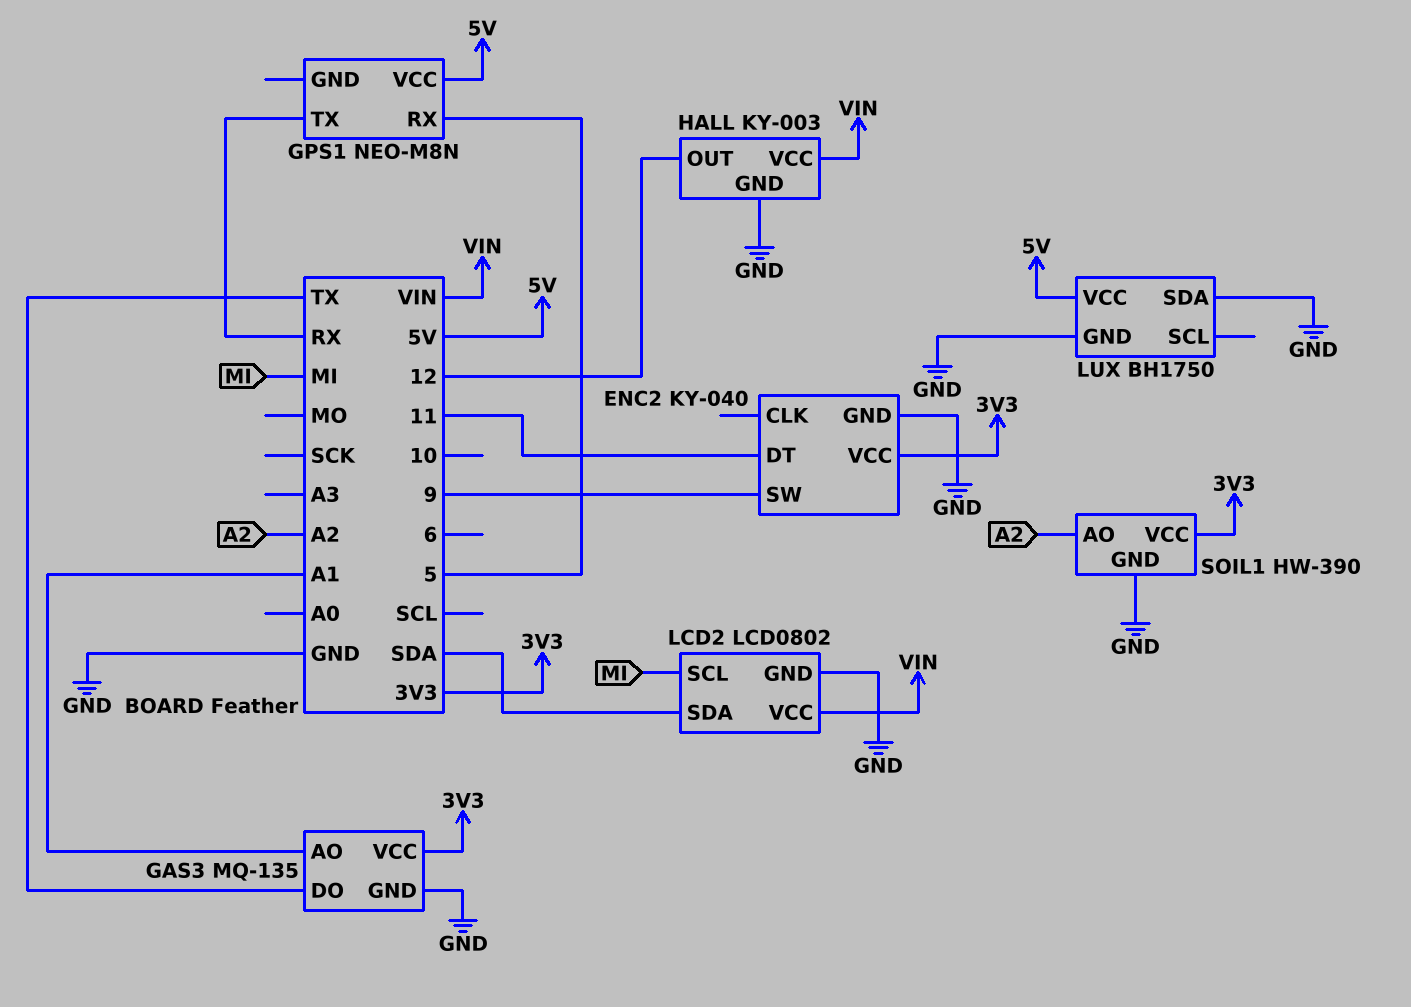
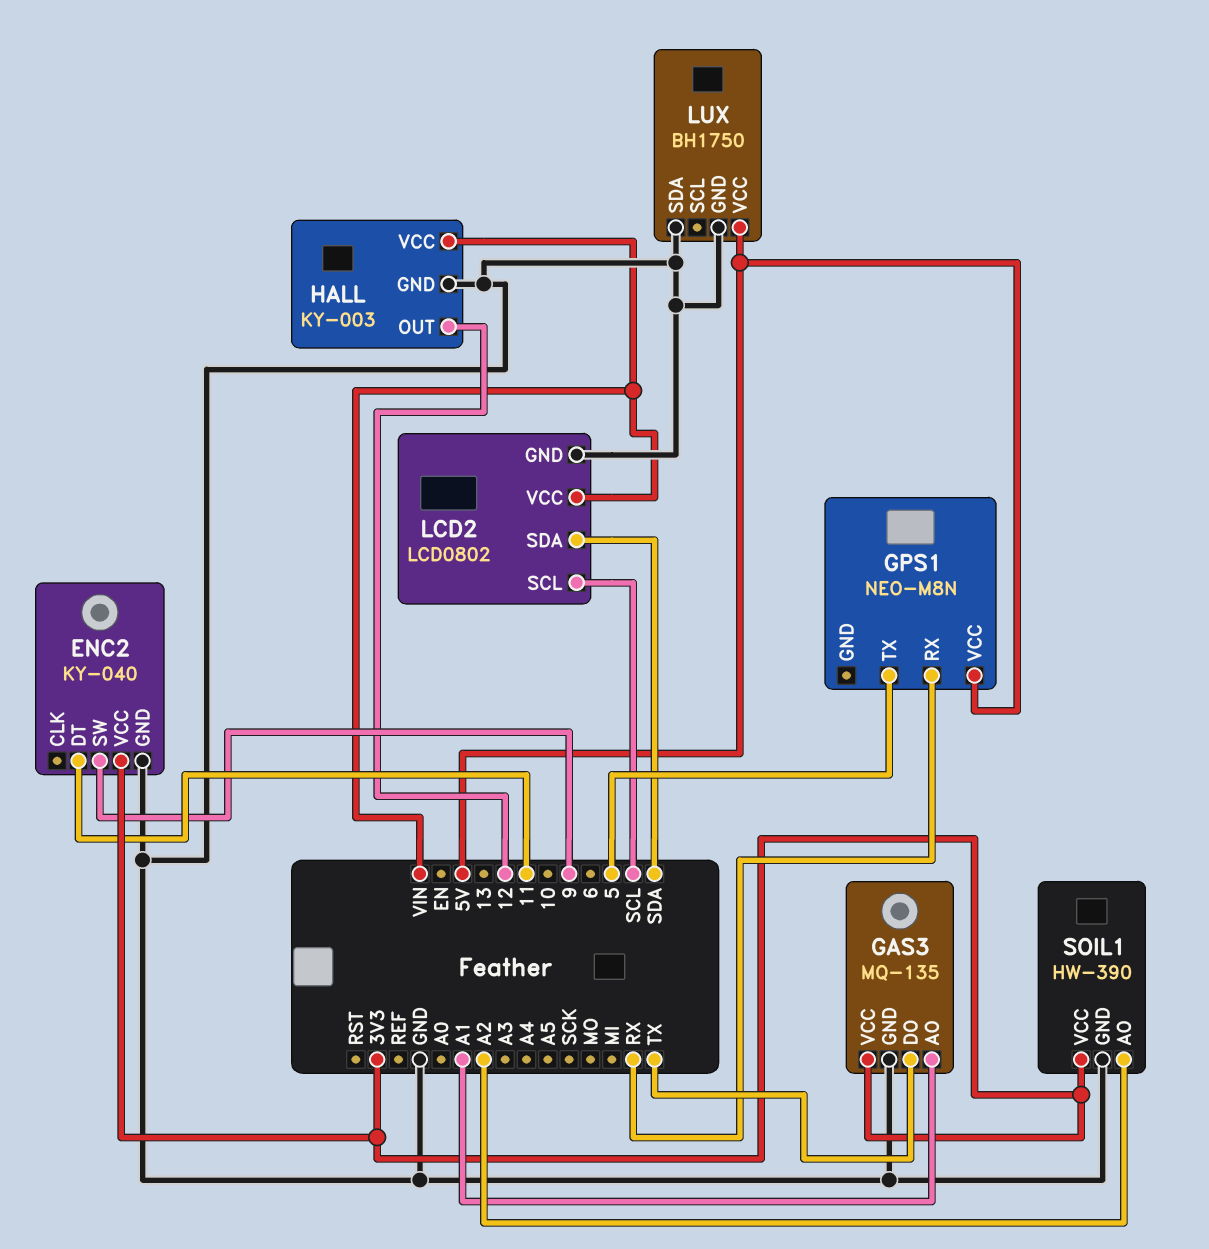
GPS1 pin RX: 5 -> RX
GPS1 pin TX: RX -> 5
LCD2 pin SCL: MI -> SCL

